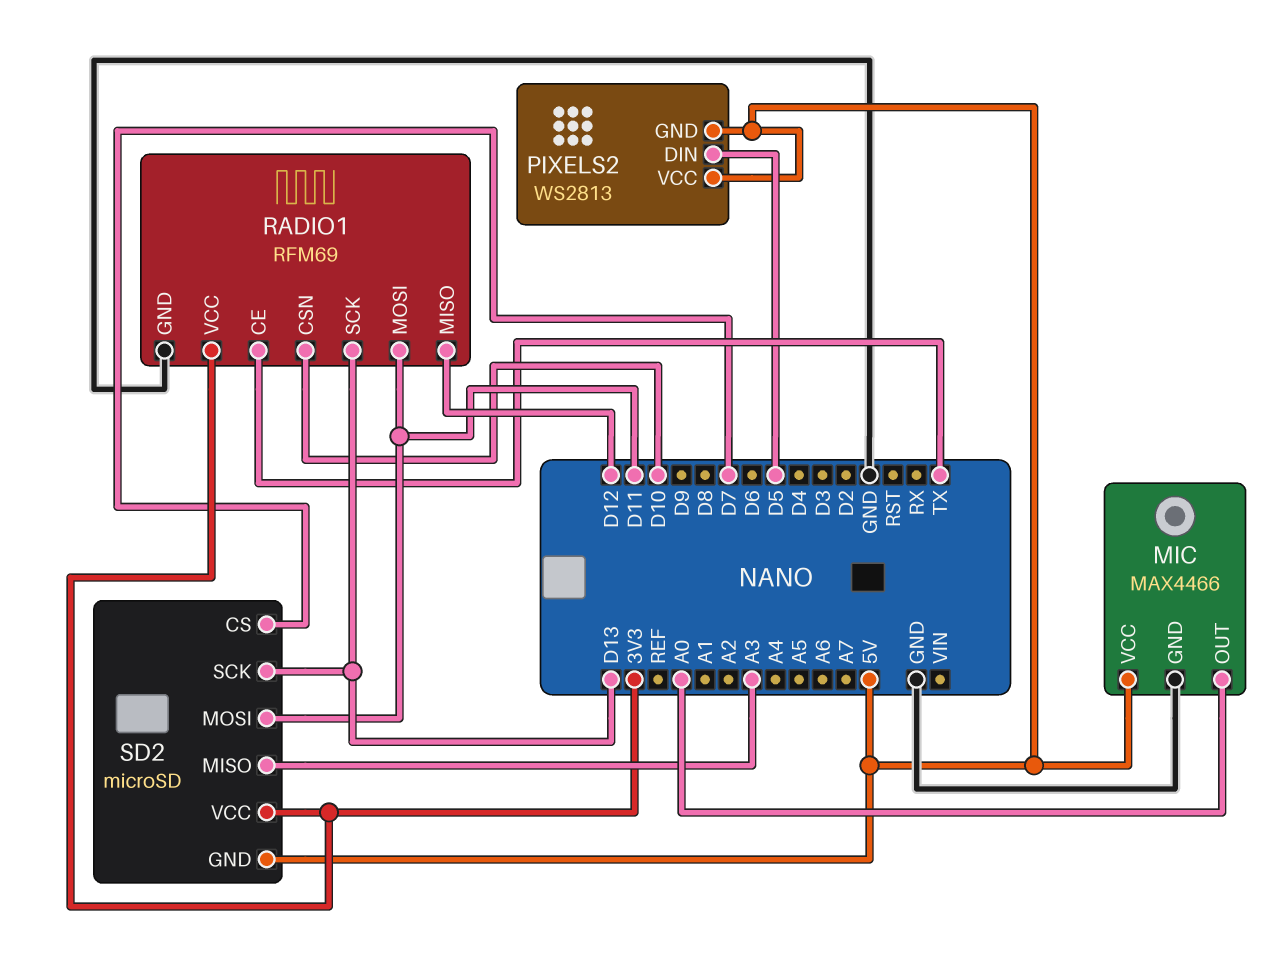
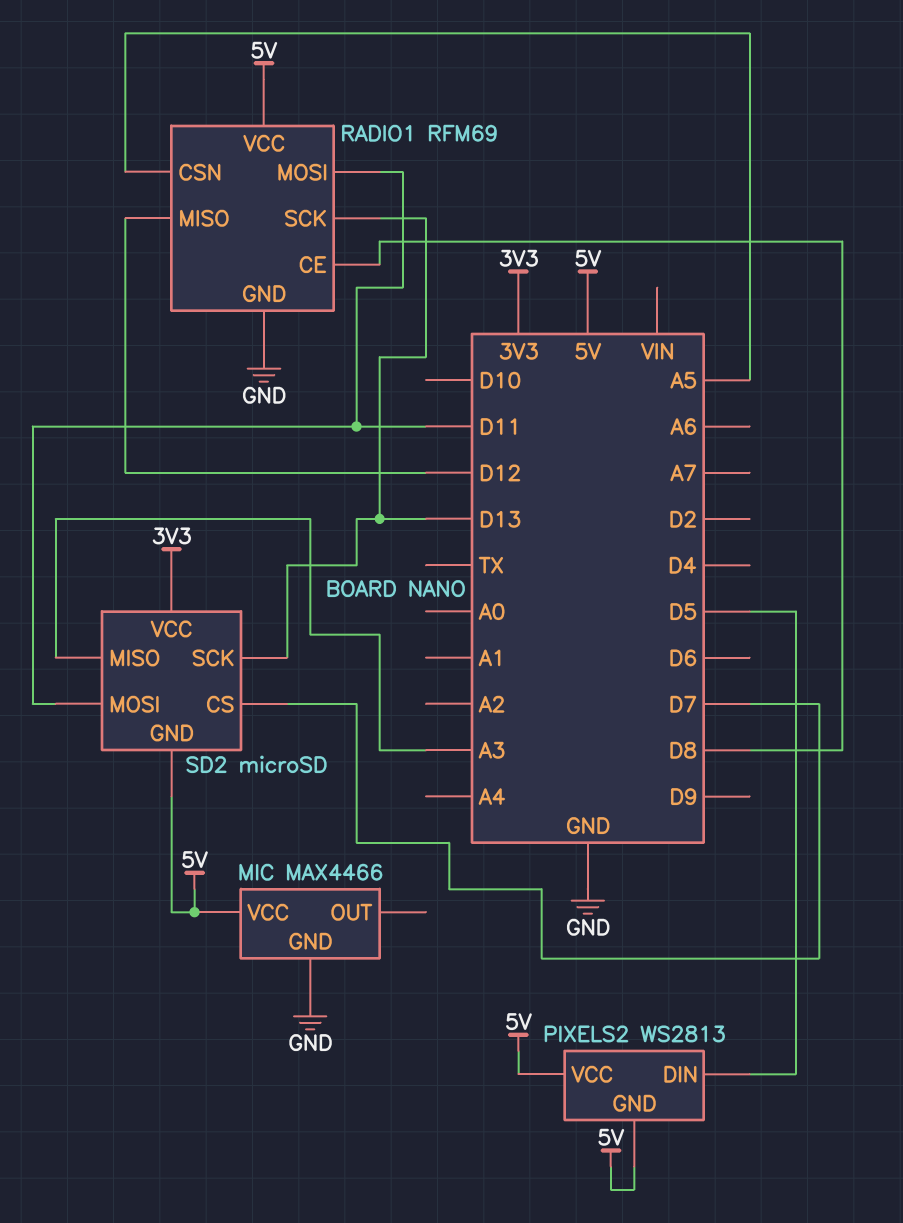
MIC pin OUT: A0 -> none
RADIO1 pin CE: TX -> D8
RADIO1 pin CSN: D10 -> A5
RADIO1 pin VCC: 3V3 -> 5V

